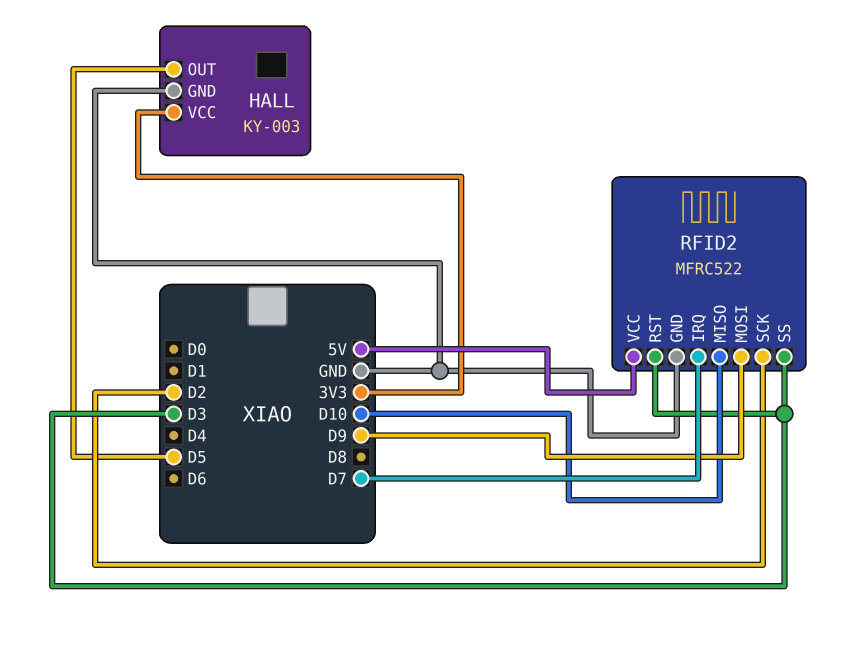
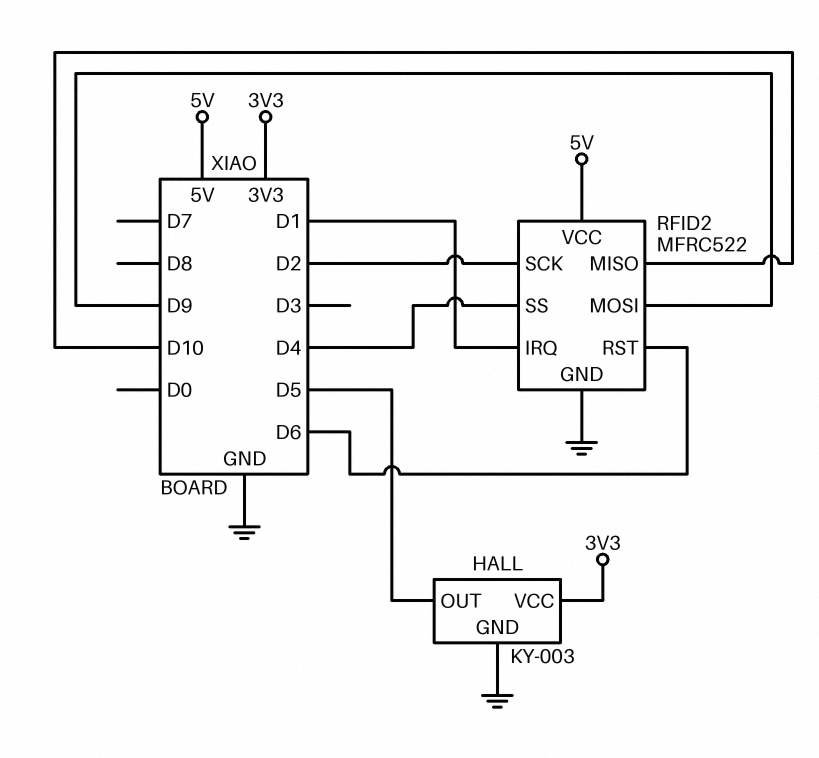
RFID2 pin IRQ: D7 -> D1
RFID2 pin RST: D3 -> D6
RFID2 pin SS: D3 -> D4

